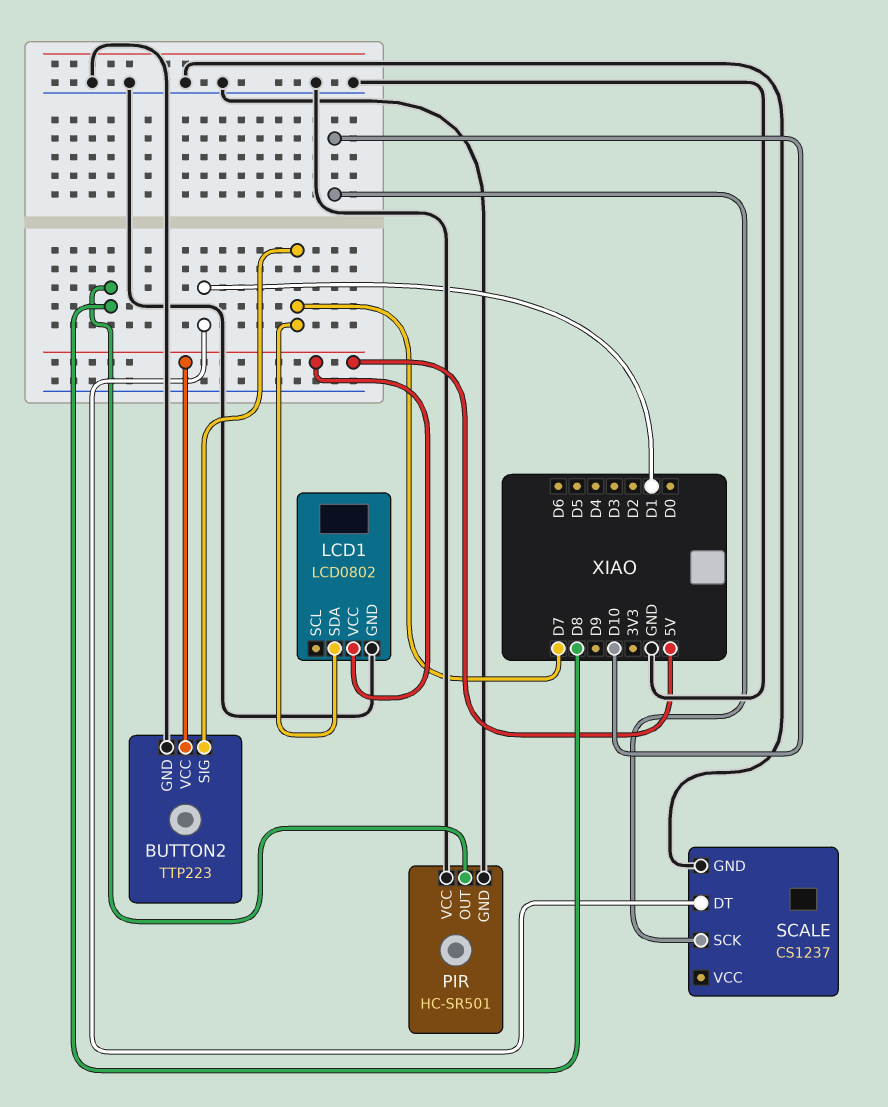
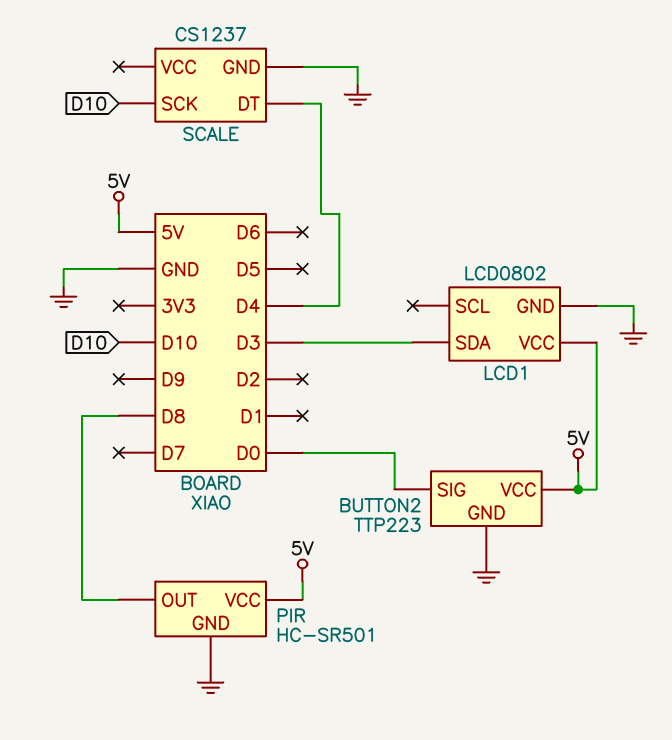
BUTTON2 pin SIG: D7 -> D0
LCD1 pin SDA: D7 -> D3
PIR pin VCC: GND -> 5V
SCALE pin DT: D1 -> D4

